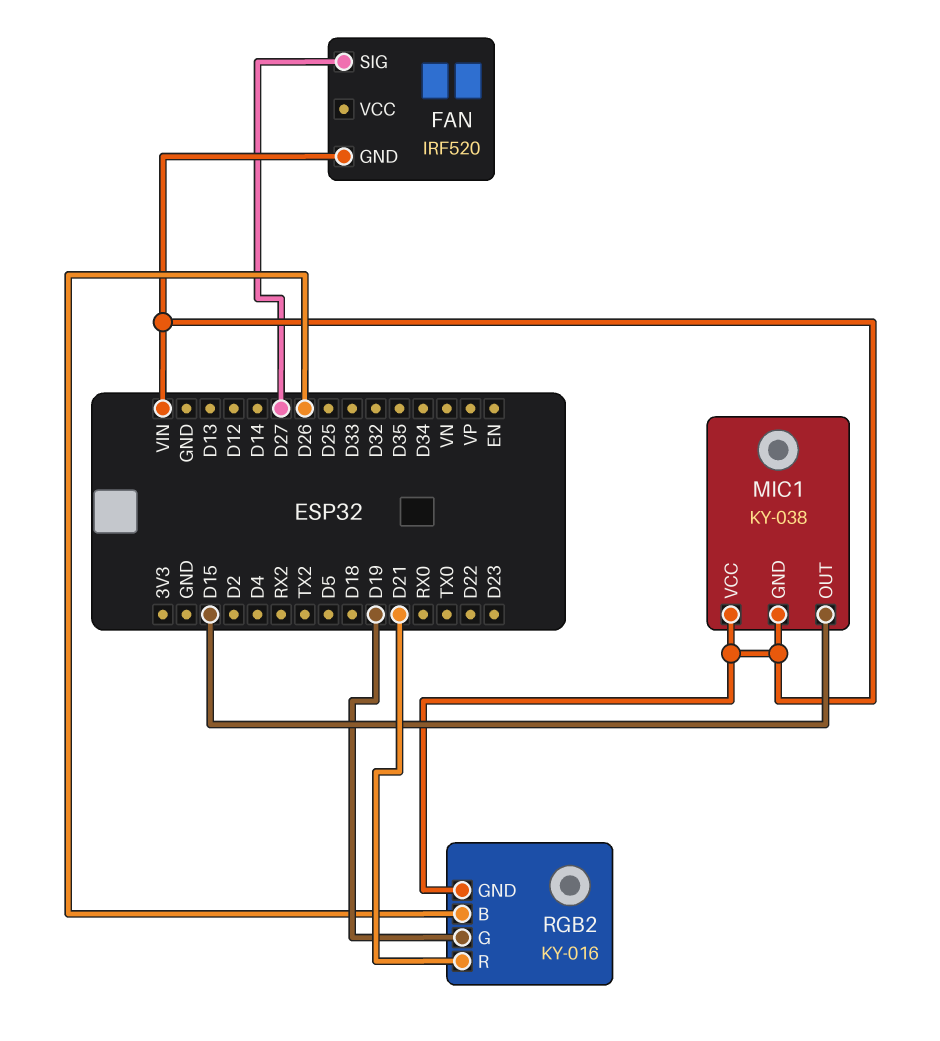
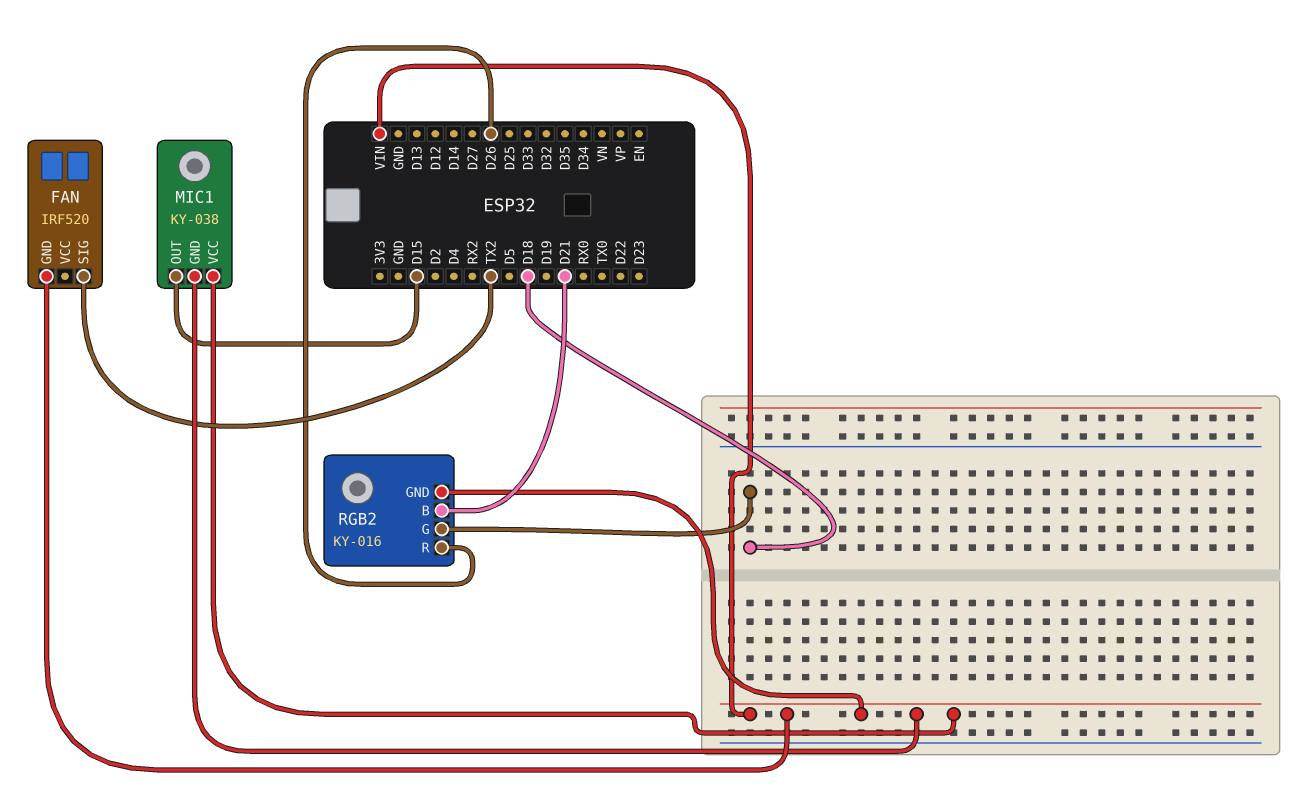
FAN pin SIG: D27 -> TX2
RGB2 pin B: D26 -> D21
RGB2 pin G: D19 -> D18
RGB2 pin R: D21 -> D26

